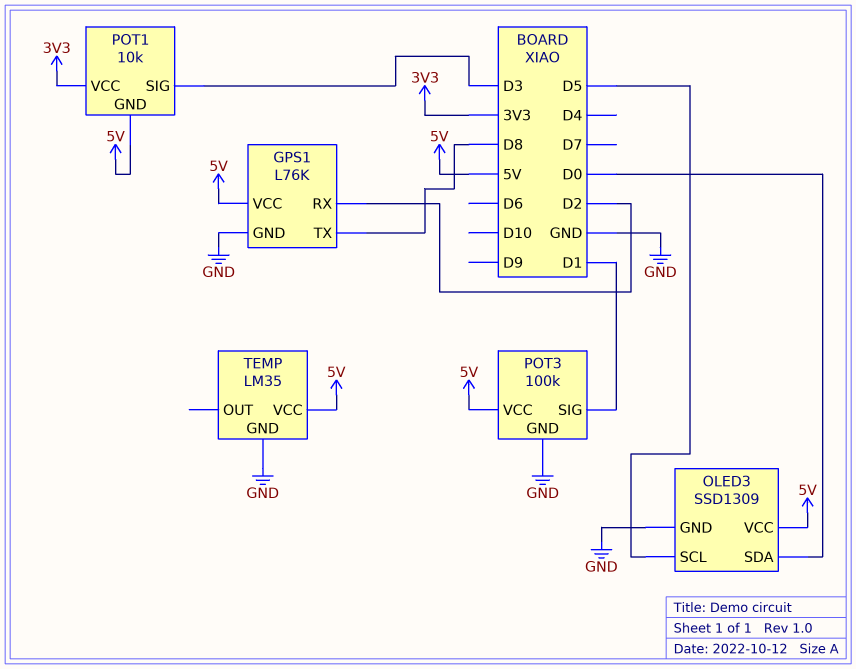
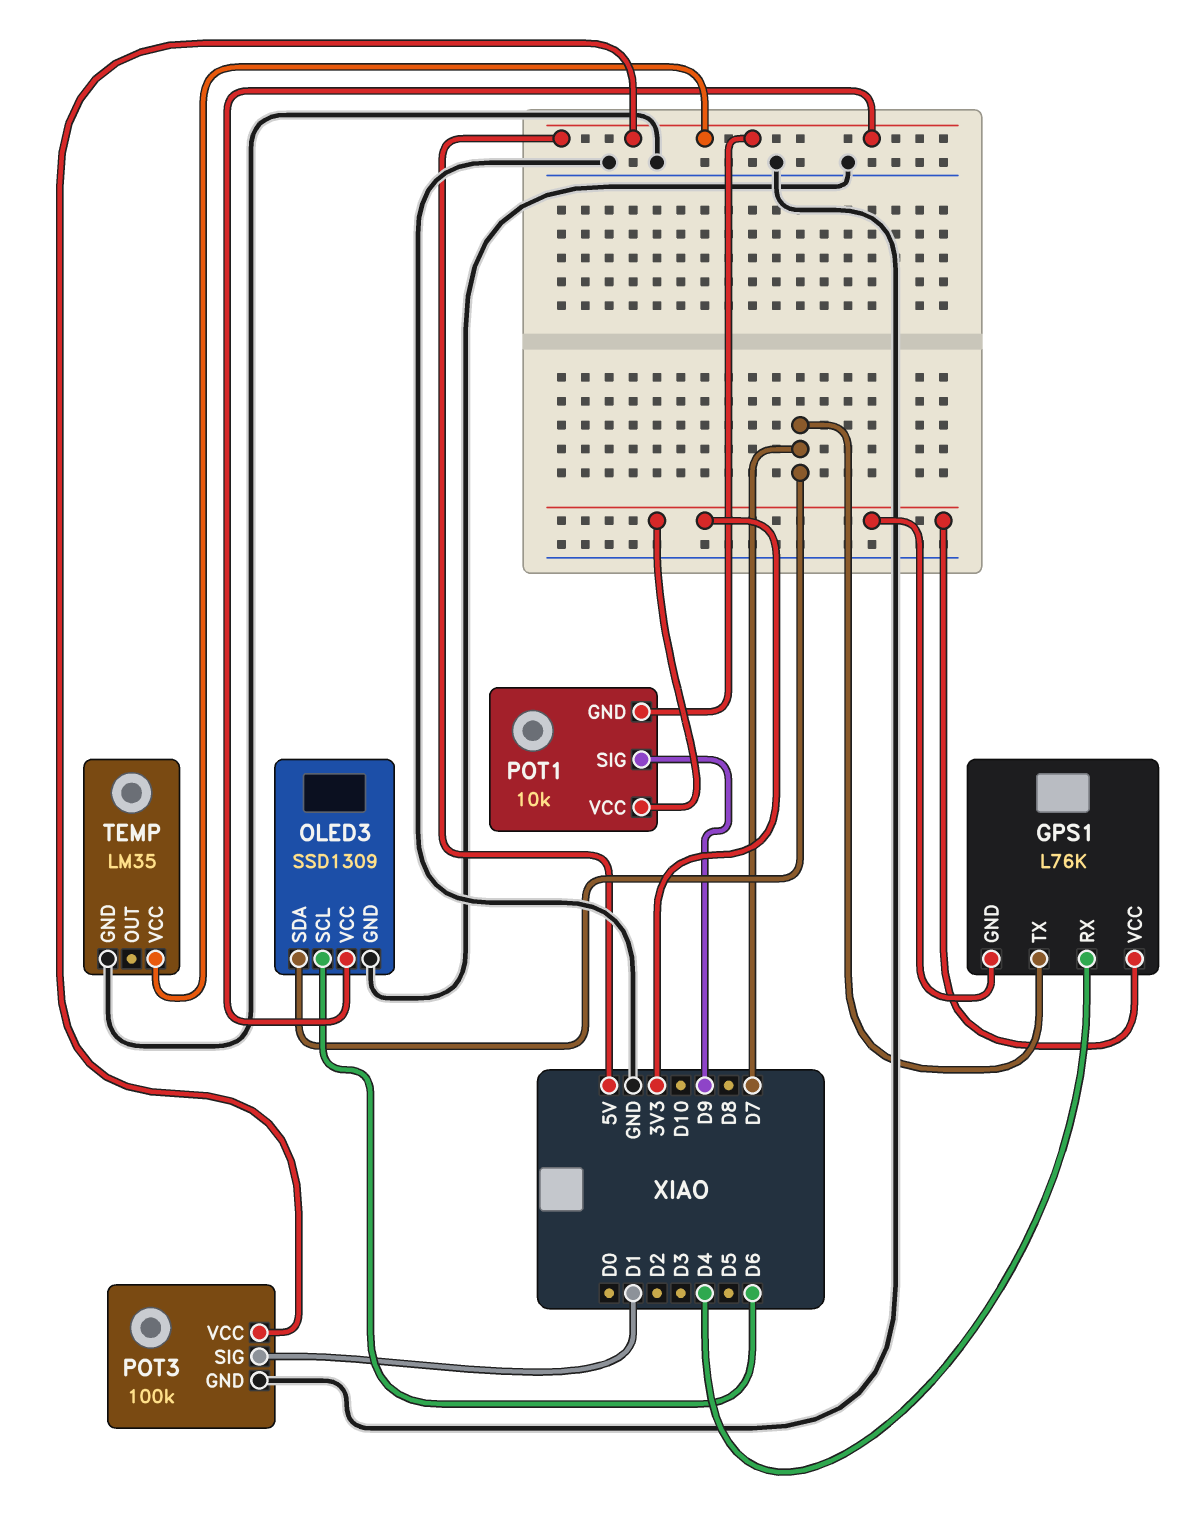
GPS1 pin GND: GND -> 3V3
GPS1 pin RX: D2 -> D4
GPS1 pin TX: D8 -> D7
GPS1 pin VCC: 5V -> 3V3
OLED3 pin SCL: D5 -> D6
OLED3 pin SDA: D0 -> D7
POT1 pin SIG: D3 -> D9

